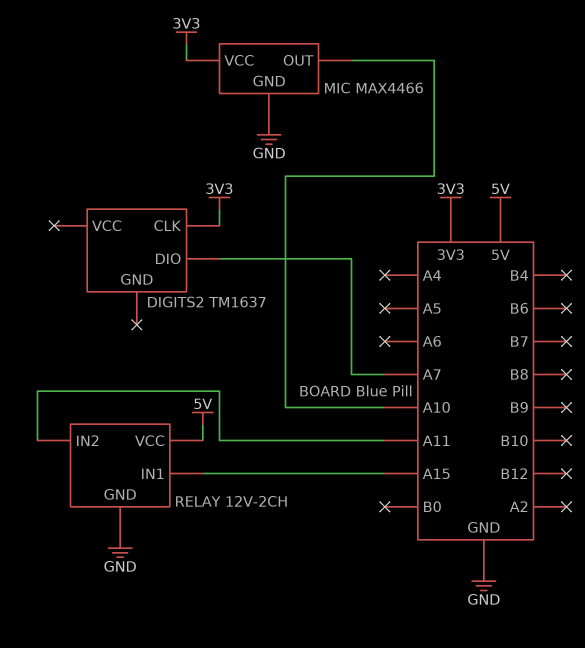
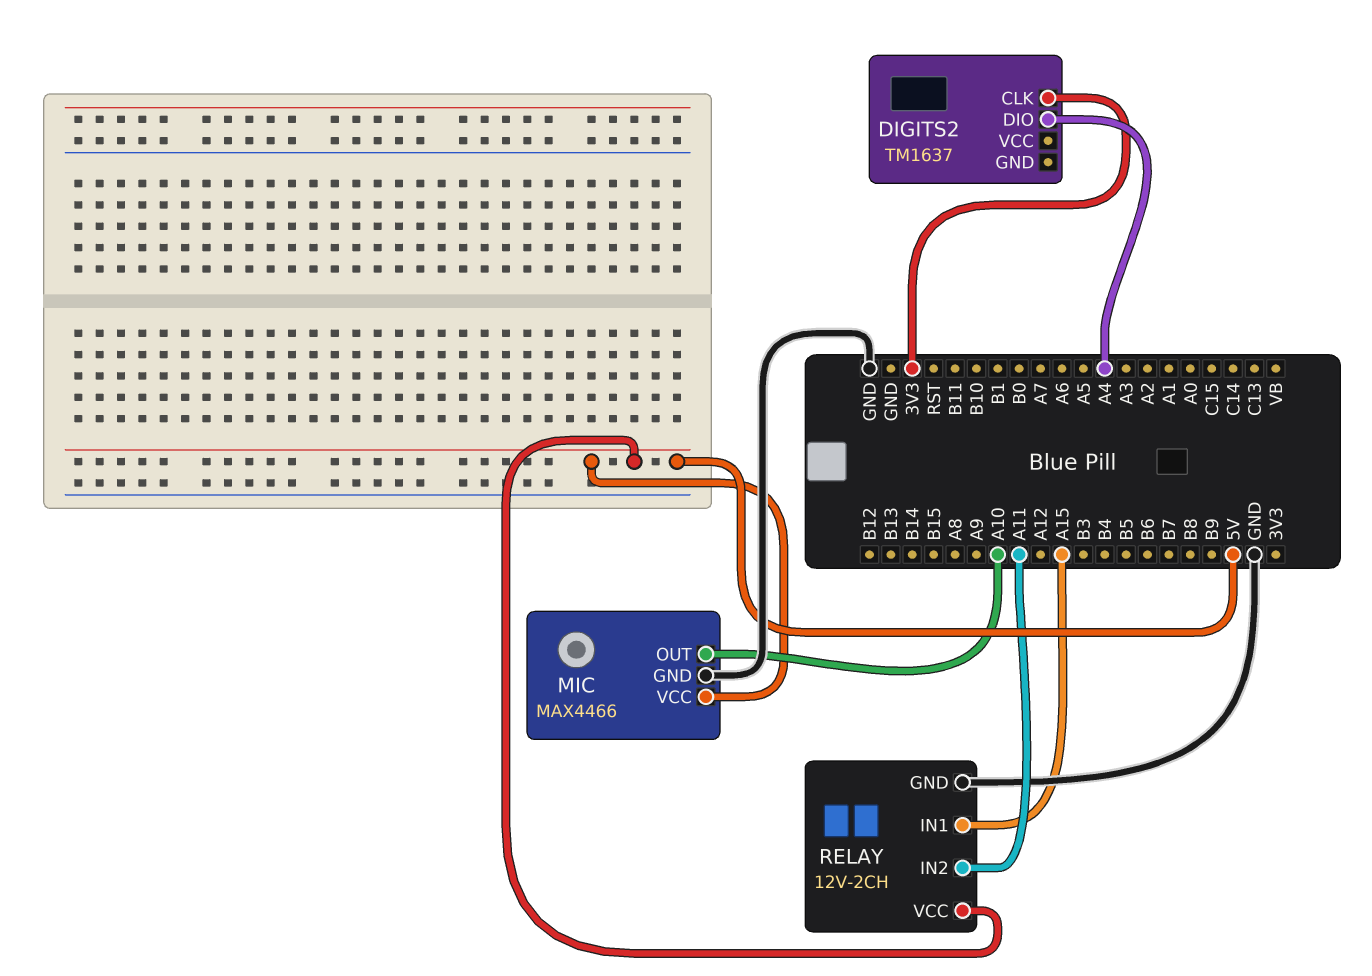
DIGITS2 pin DIO: A7 -> A4
MIC pin VCC: 3V3 -> 5V

